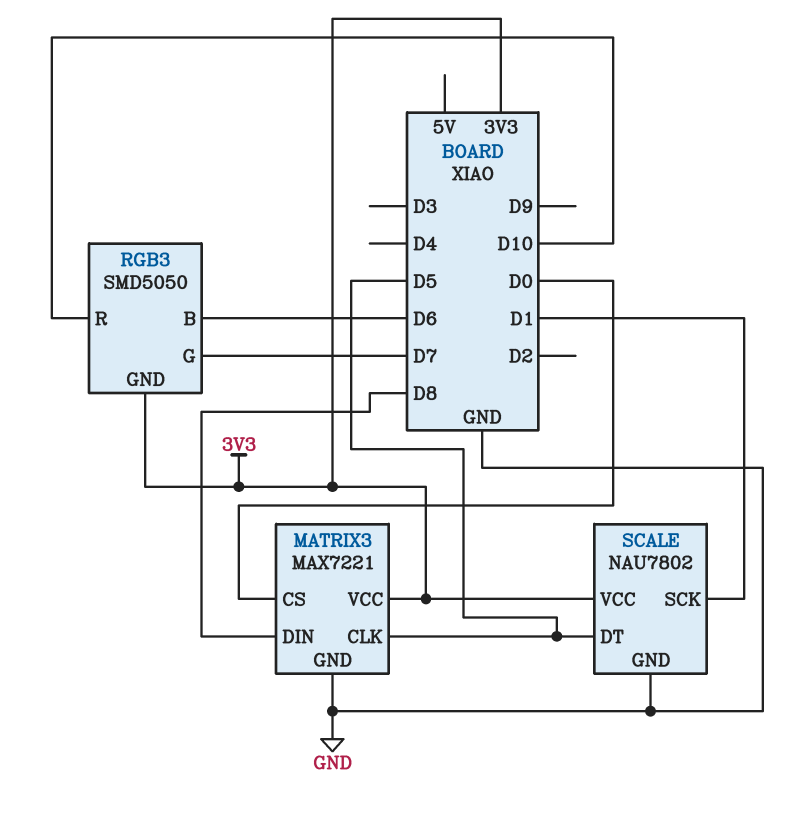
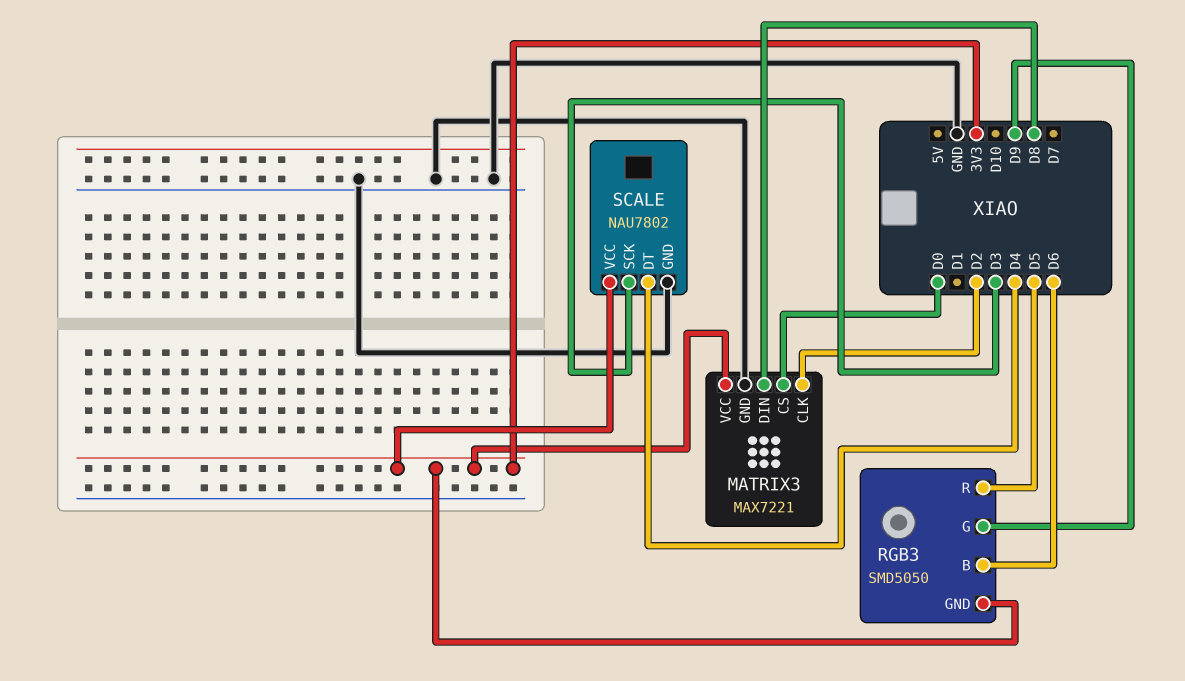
MATRIX3 pin CLK: D5 -> D2
RGB3 pin G: D7 -> D9
RGB3 pin R: D10 -> D5
SCALE pin DT: D5 -> D4
SCALE pin SCK: D1 -> D3

